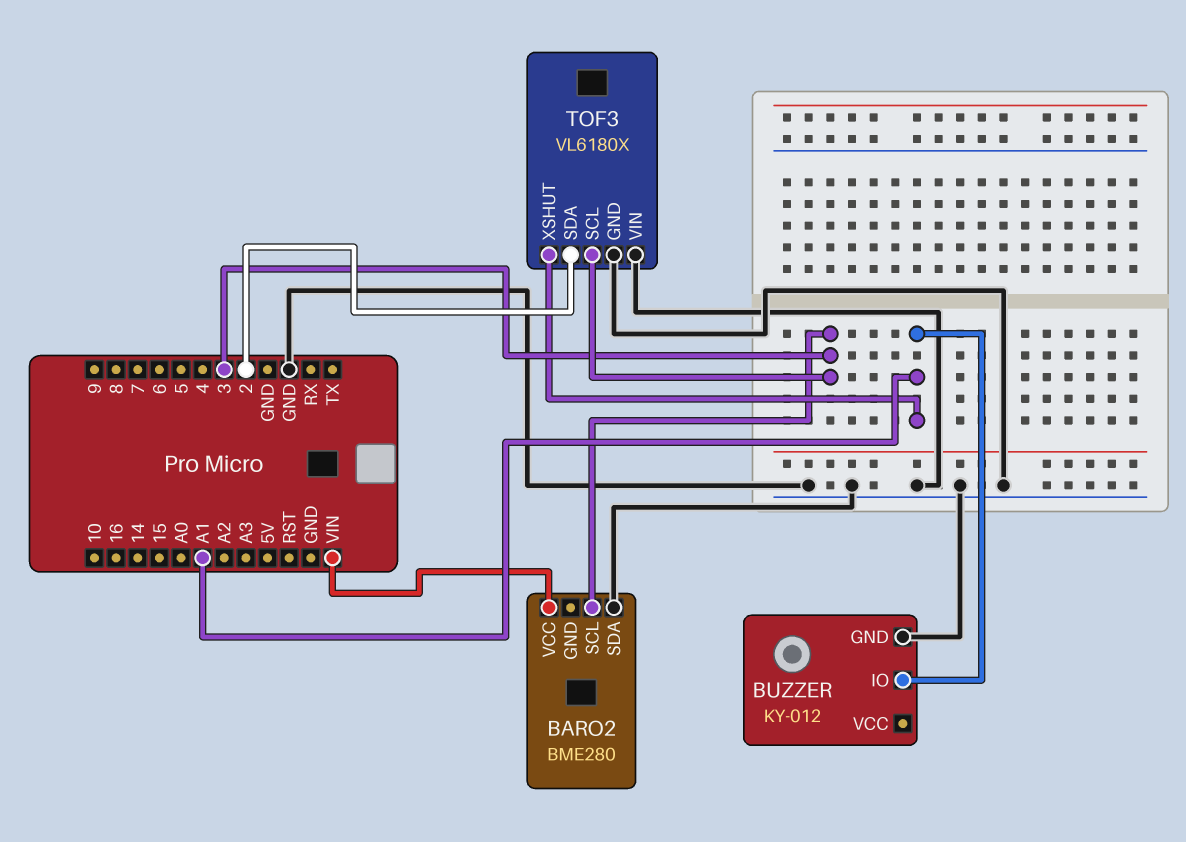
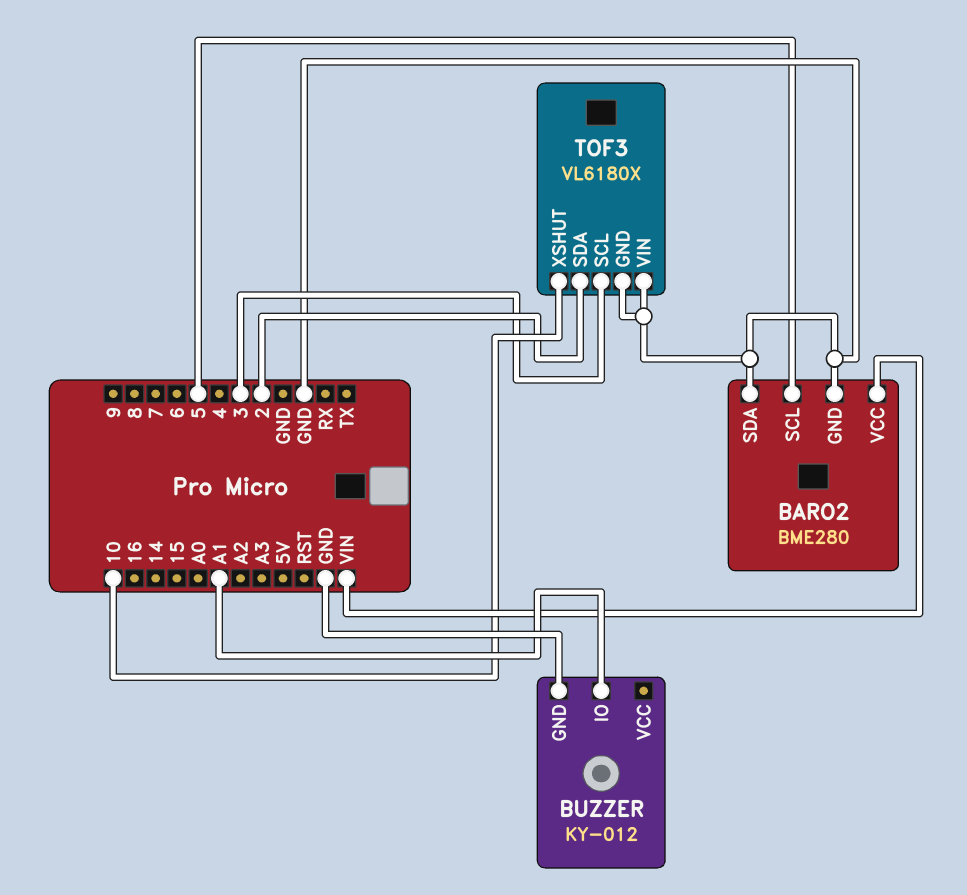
BARO2 pin GND: none -> GND
BARO2 pin SCL: 3 -> 5
TOF3 pin XSHUT: A1 -> 10

